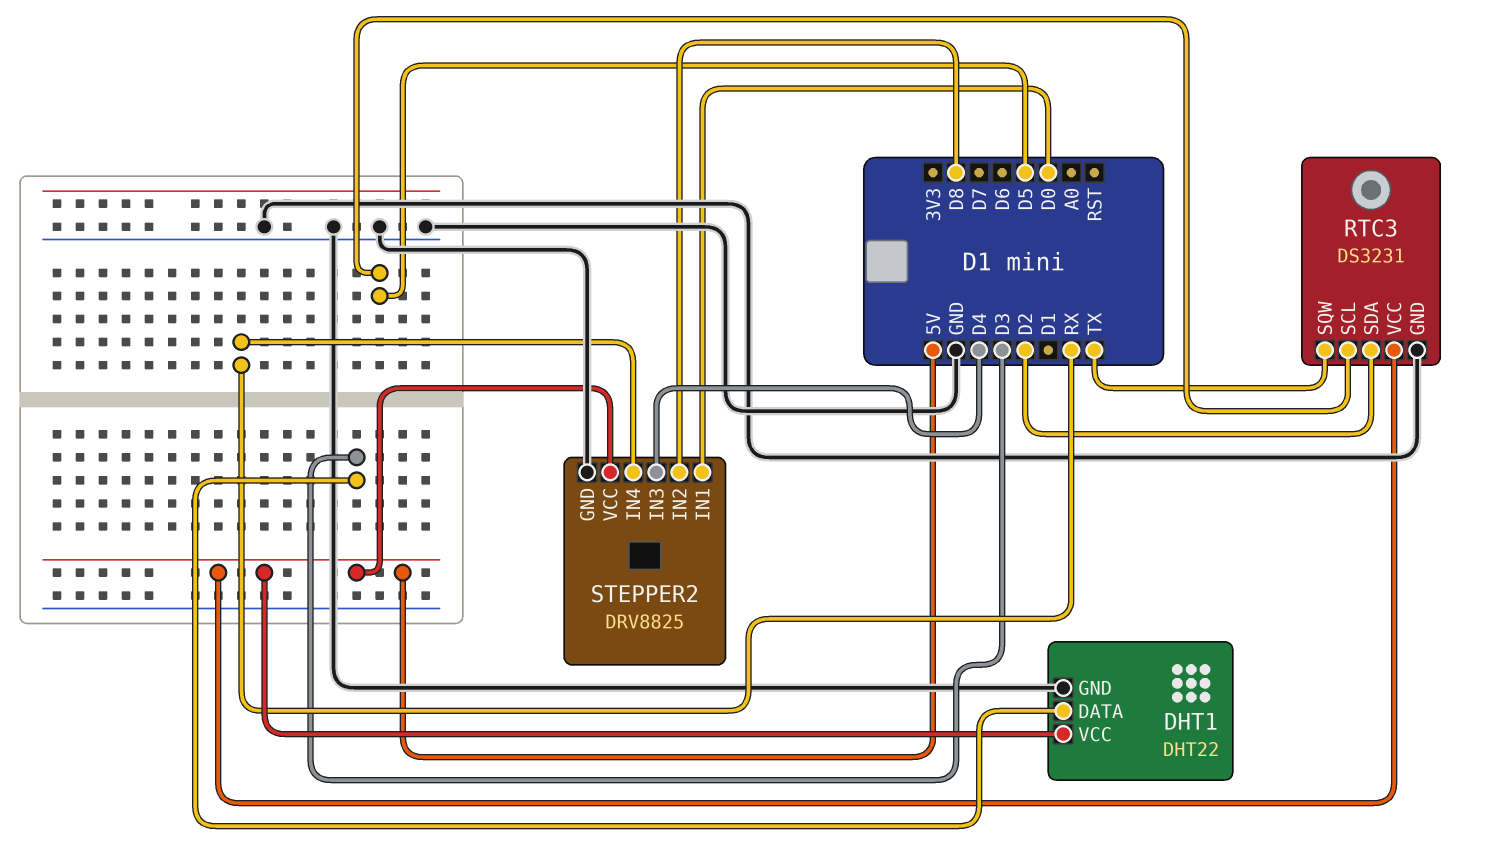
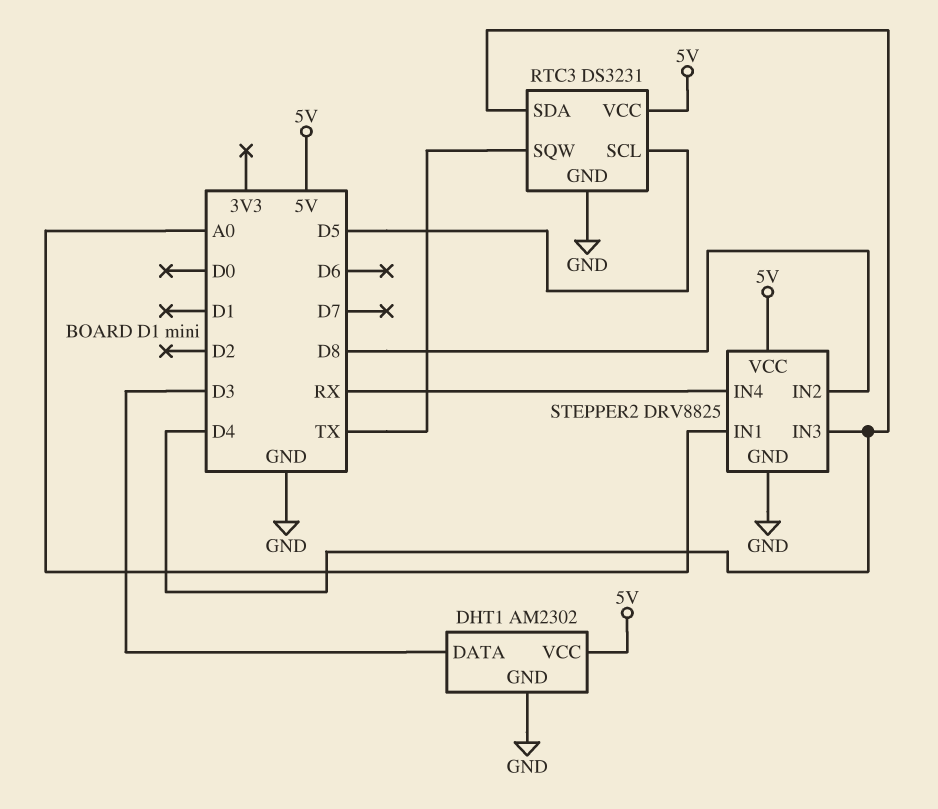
DHT1: DHT22 -> AM2302
RTC3 pin SDA: D2 -> D4
STEPPER2 pin IN1: D0 -> A0

